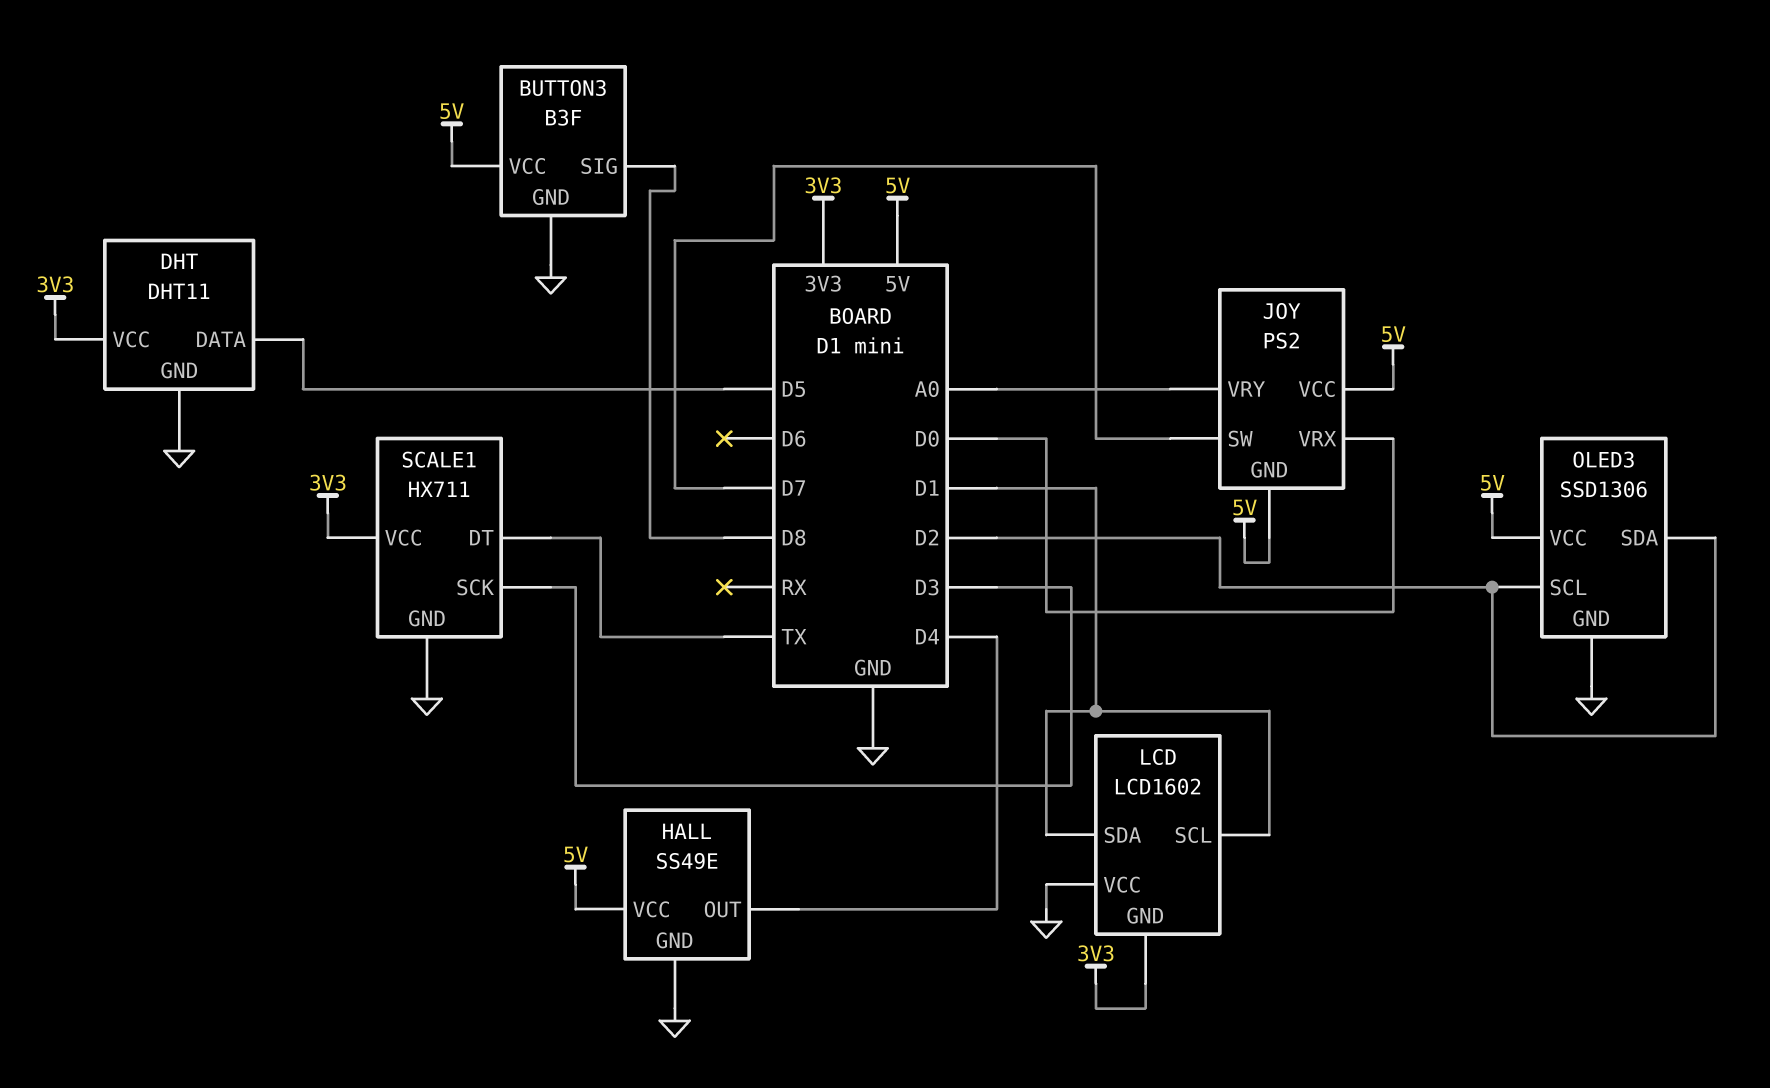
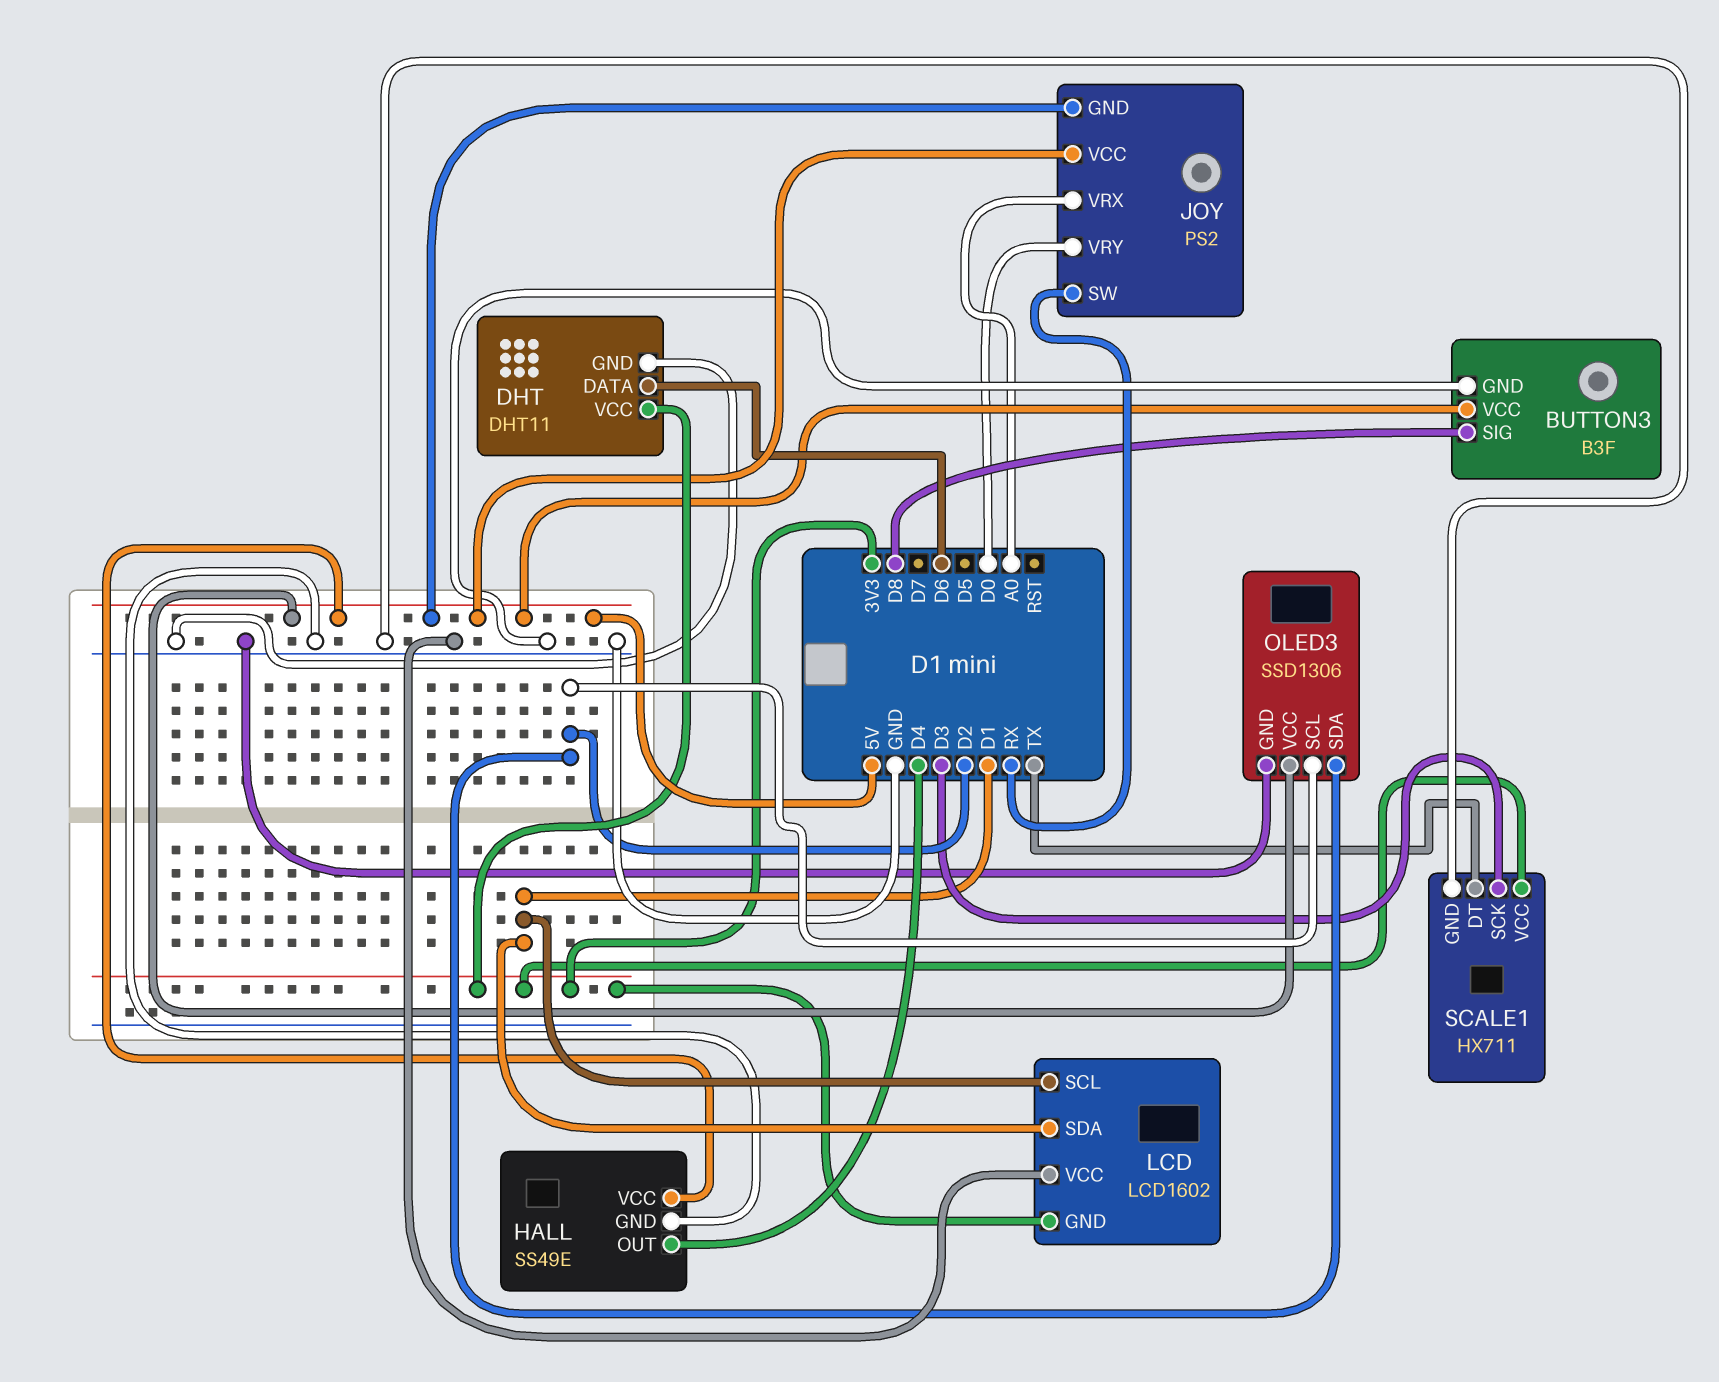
DHT pin DATA: D5 -> D6
JOY pin SW: D7 -> RX
JOY pin VRX: D0 -> A0
JOY pin VRY: A0 -> D0

